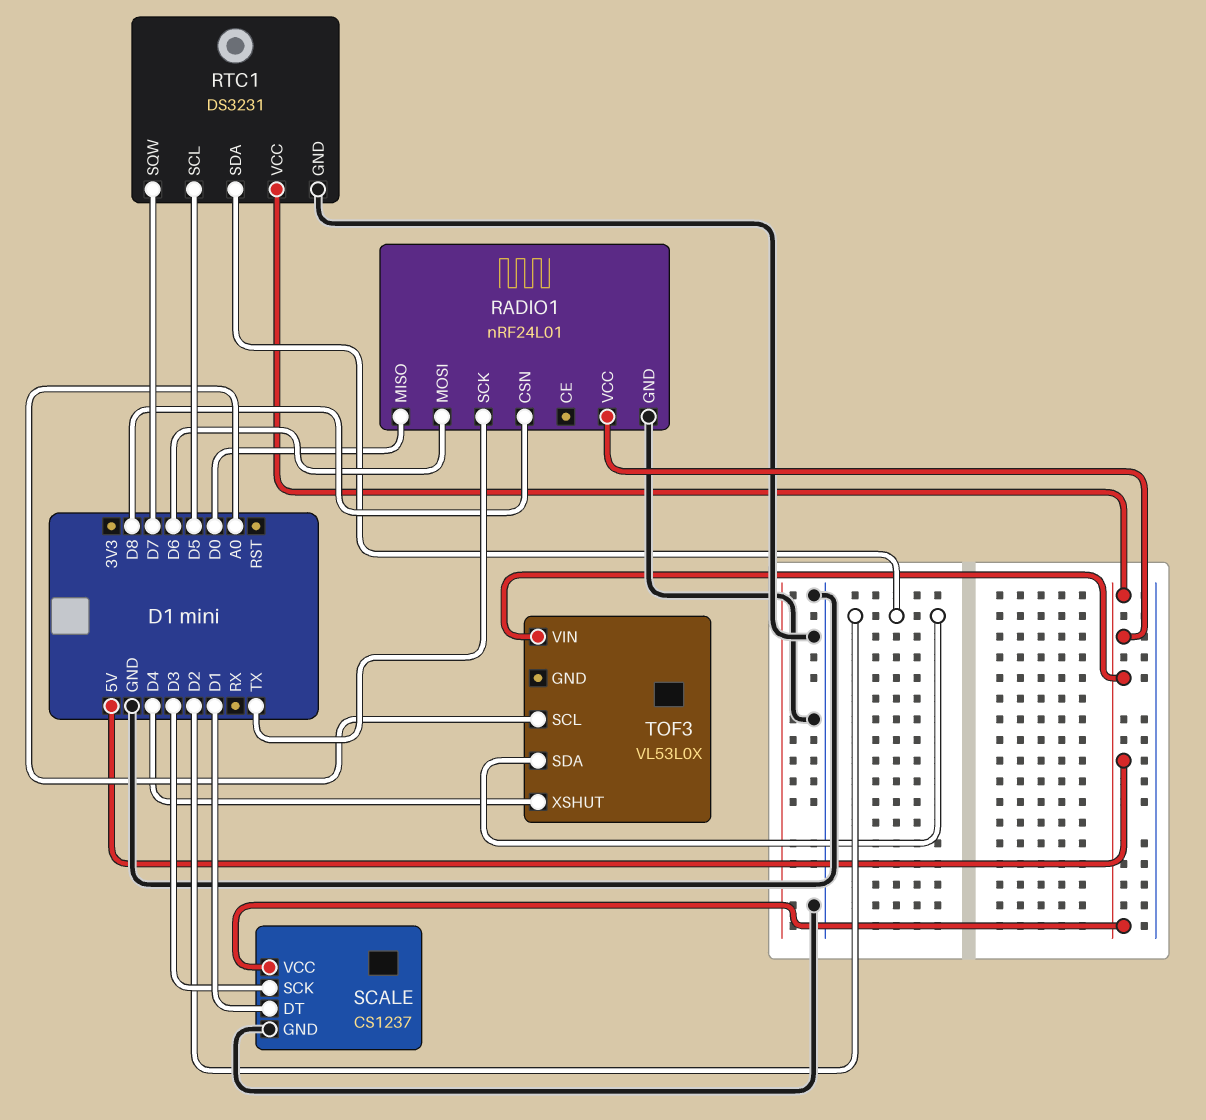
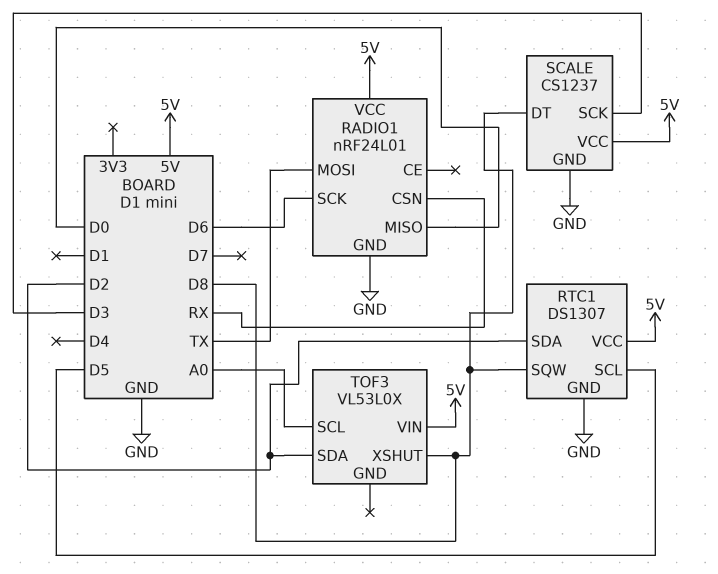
RADIO1 pin CSN: D8 -> RX
RADIO1 pin MOSI: D6 -> TX
RADIO1 pin SCK: TX -> D6
RTC1: DS3231 -> DS1307
RTC1 pin SQW: D7 -> D8
SCALE pin DT: D1 -> D8
TOF3 pin XSHUT: D4 -> D8

